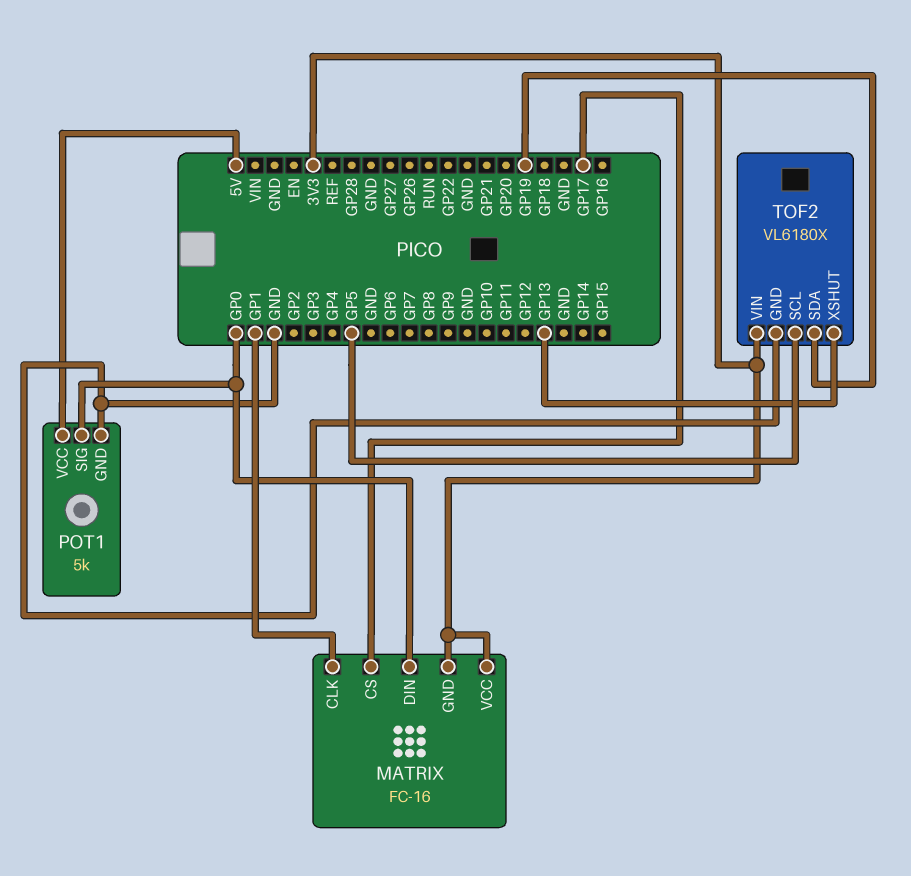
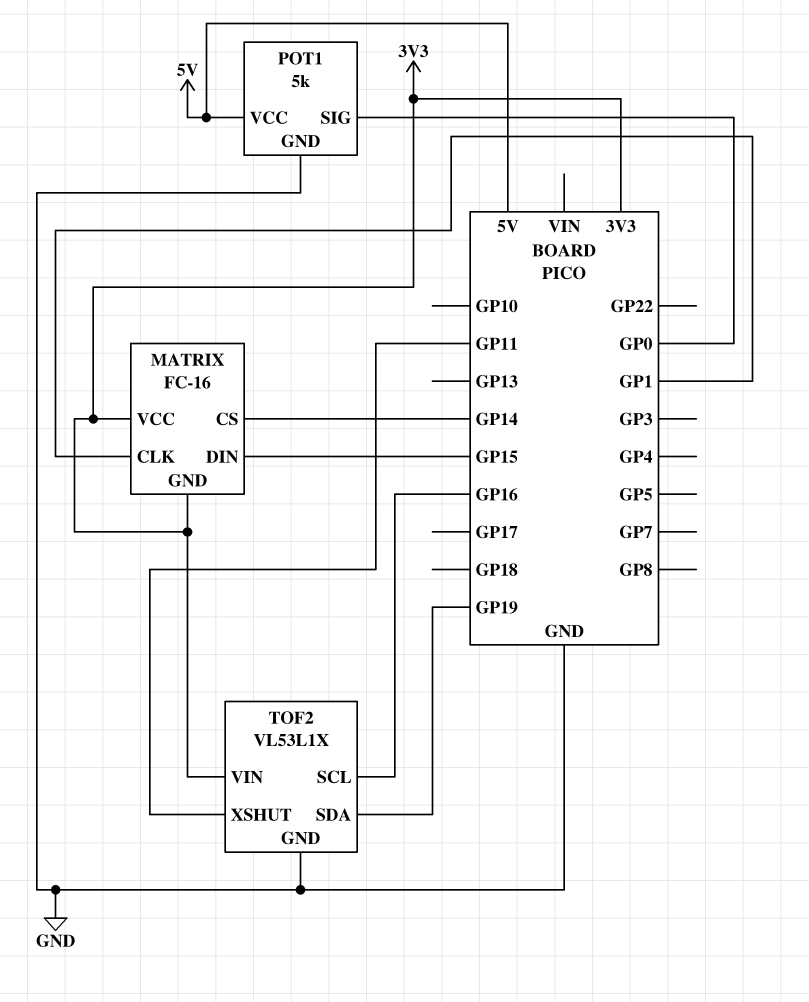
MATRIX pin CS: GP17 -> GP14
MATRIX pin DIN: GP0 -> GP15
TOF2: VL6180X -> VL53L1X
TOF2 pin SCL: GP5 -> GP16
TOF2 pin XSHUT: GP13 -> GP11

